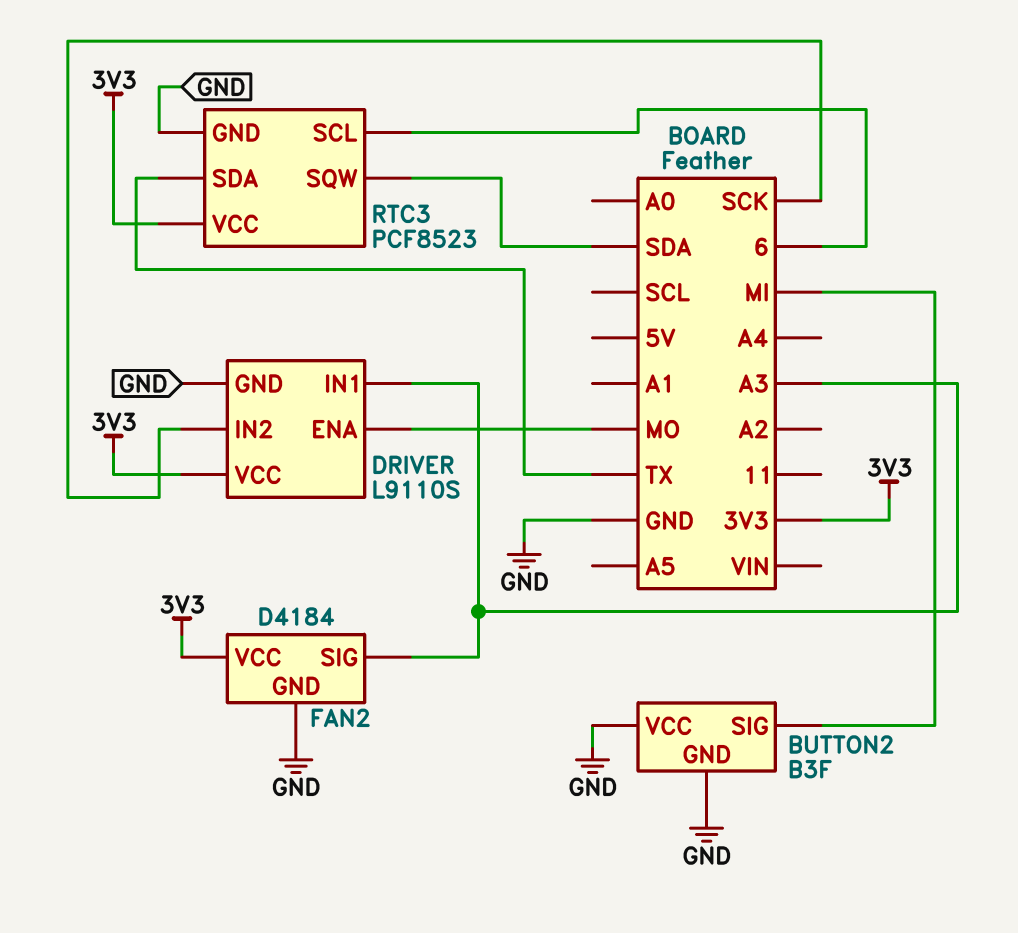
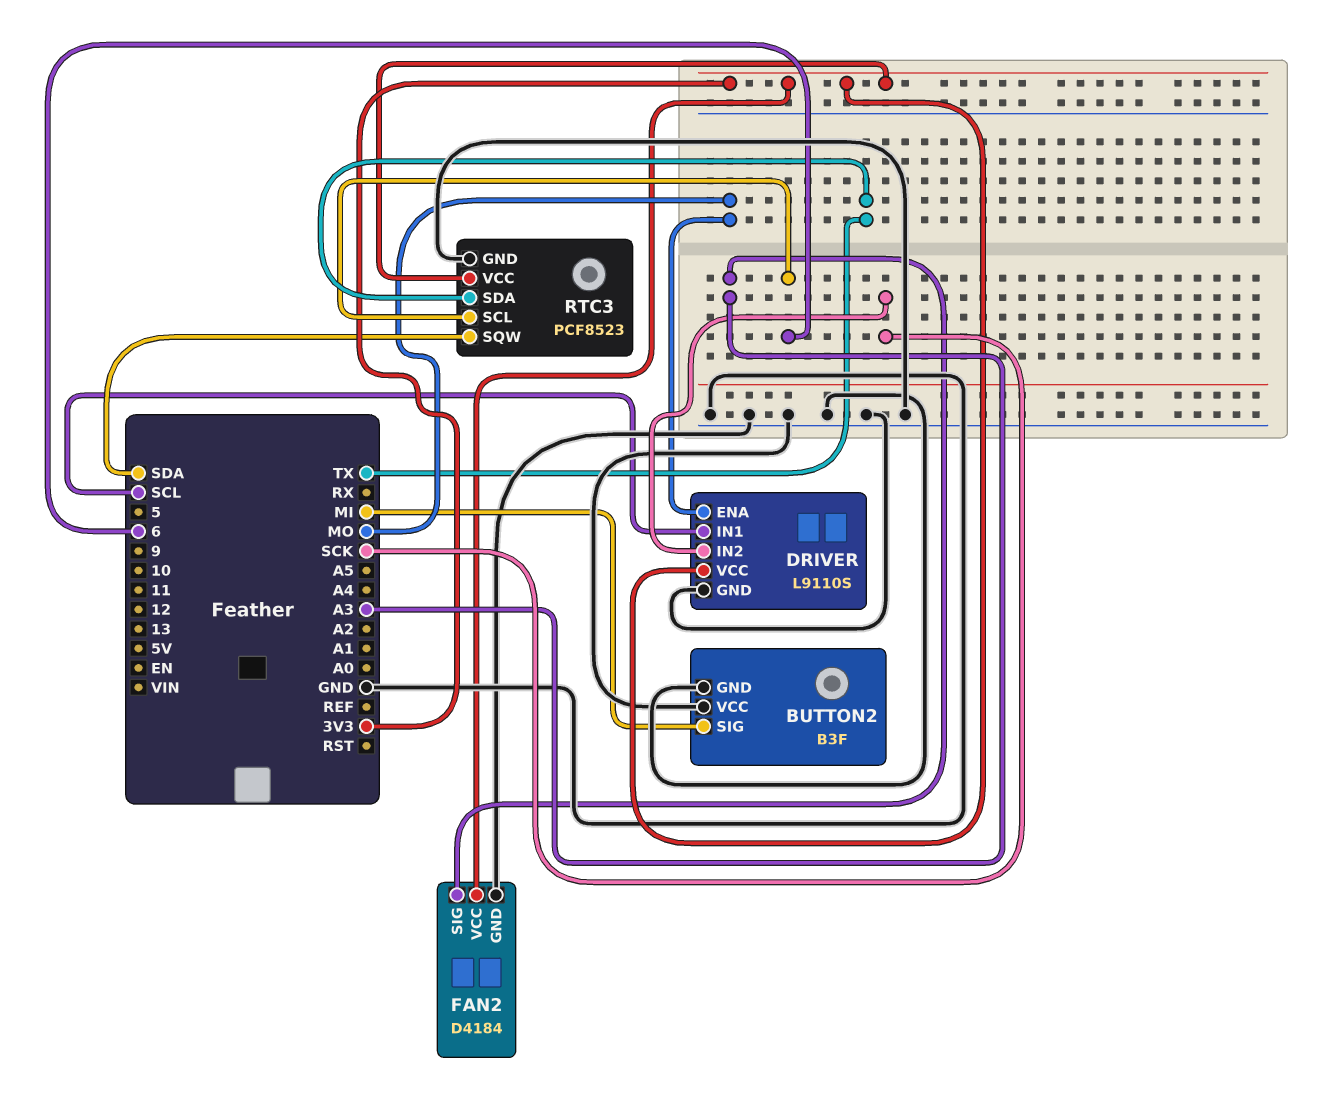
DRIVER pin IN1: A3 -> SCL

